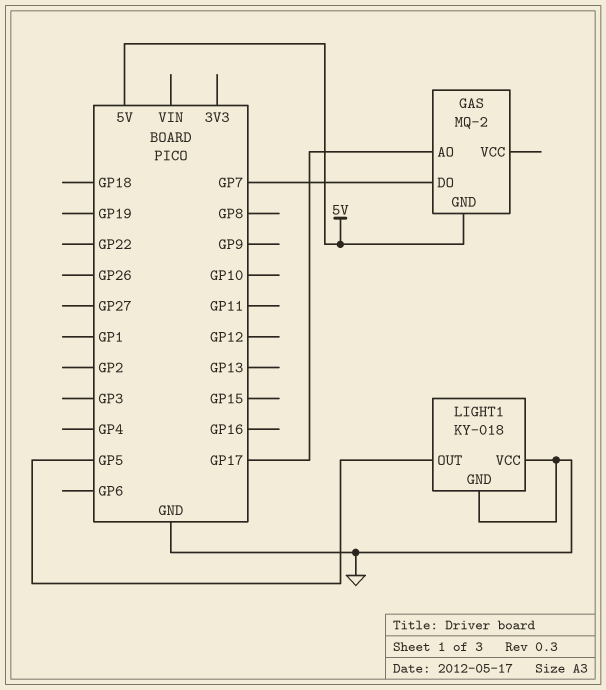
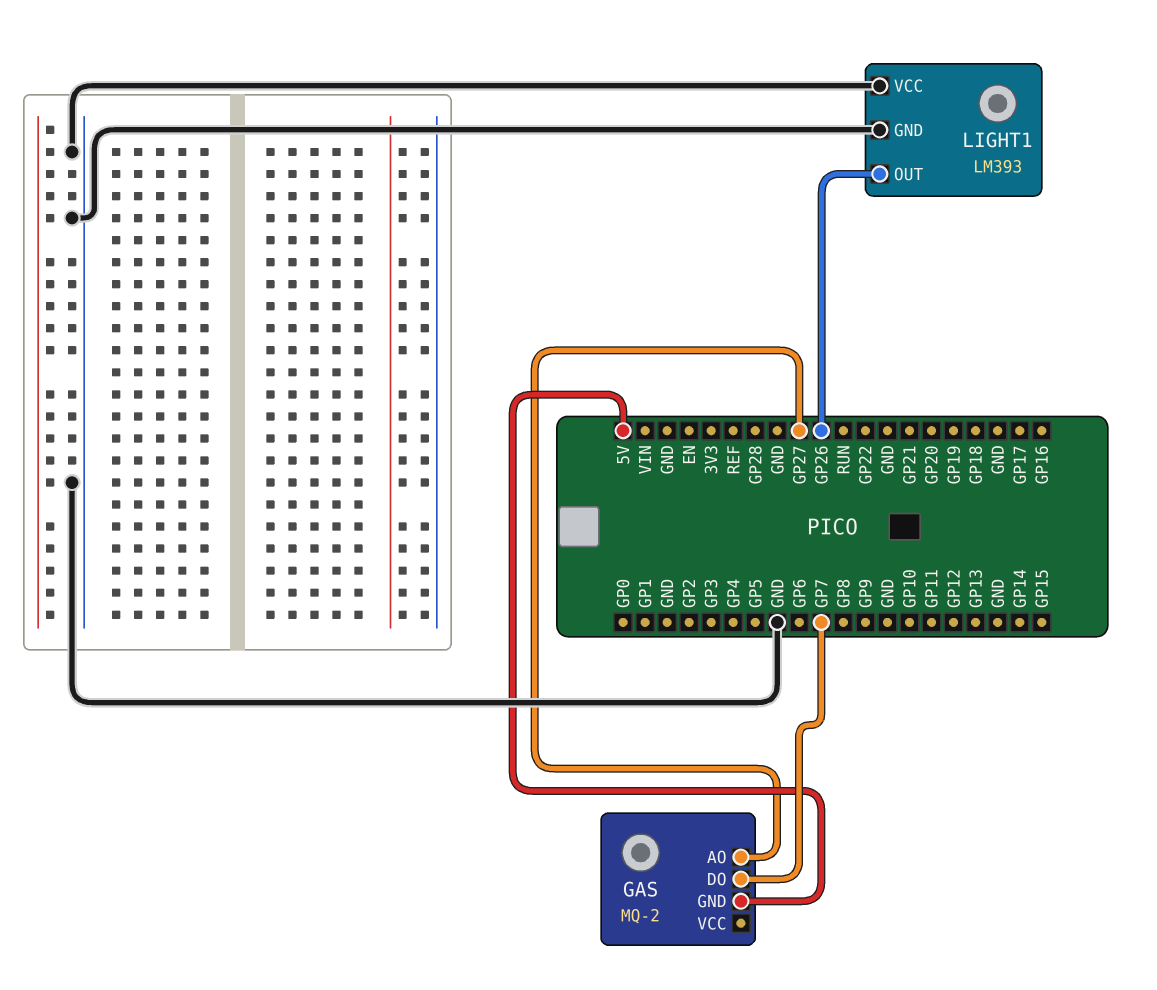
GAS pin AO: GP17 -> GP27
LIGHT1: KY-018 -> LM393
LIGHT1 pin OUT: GP5 -> GP26

